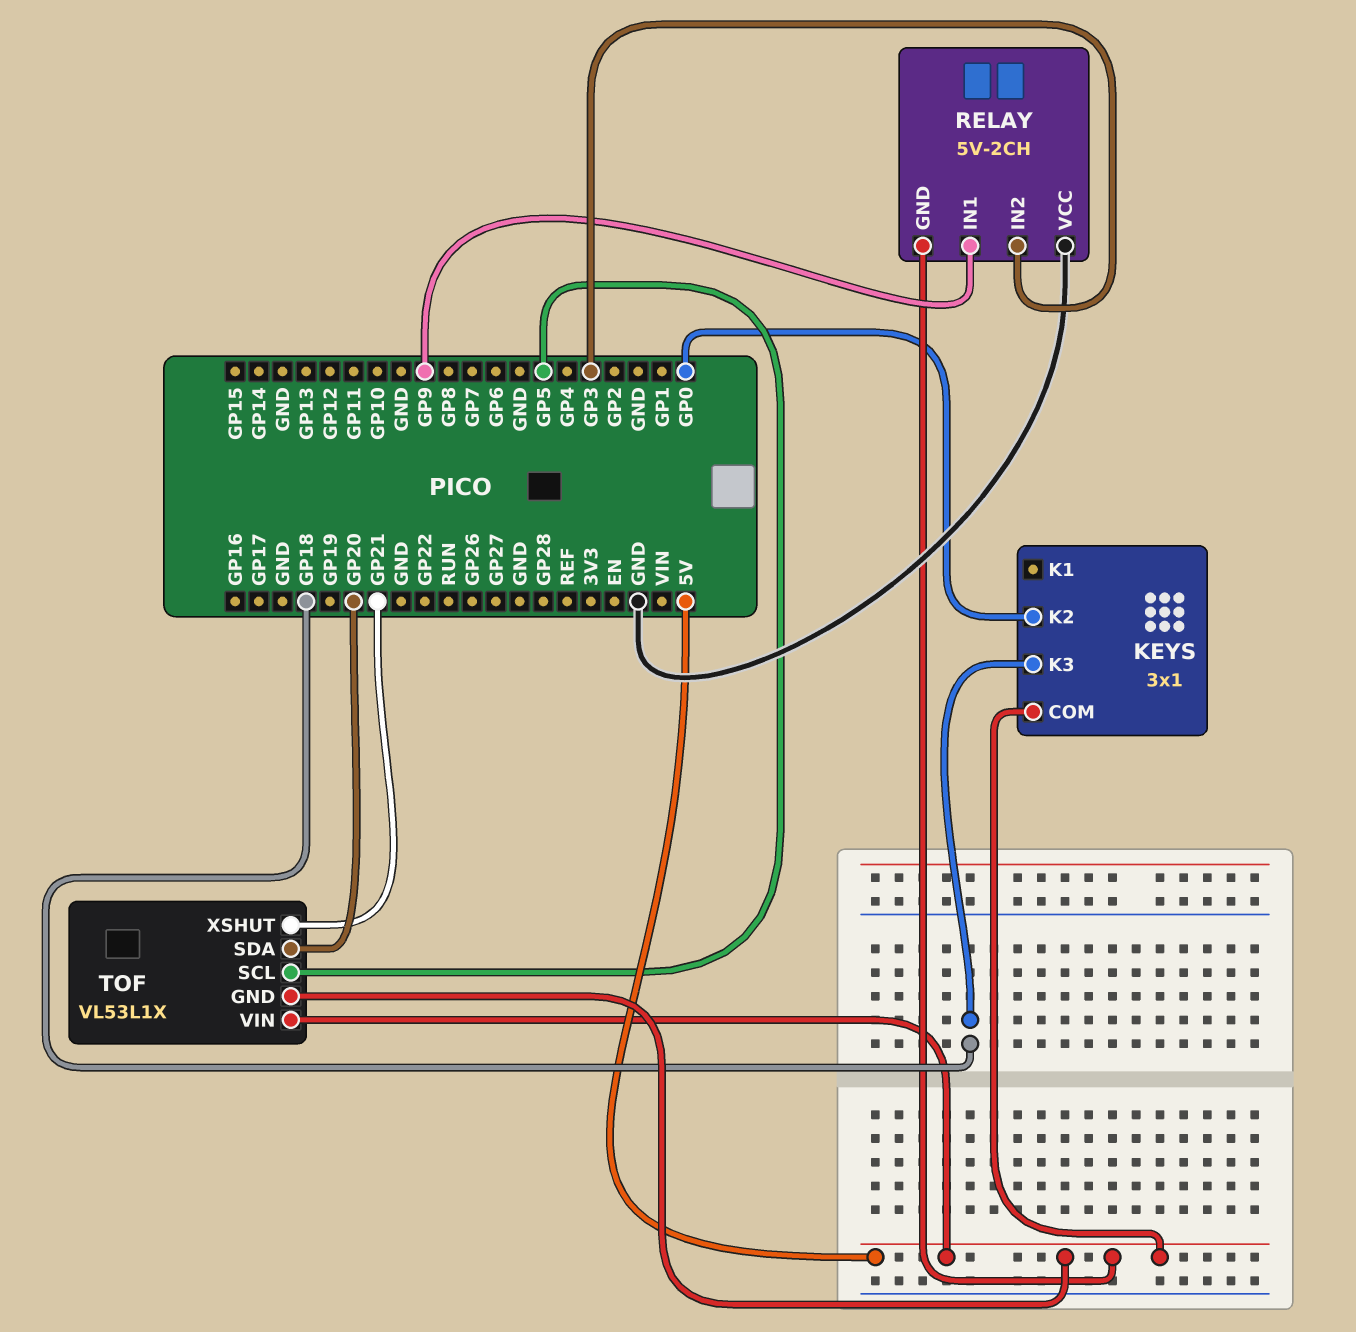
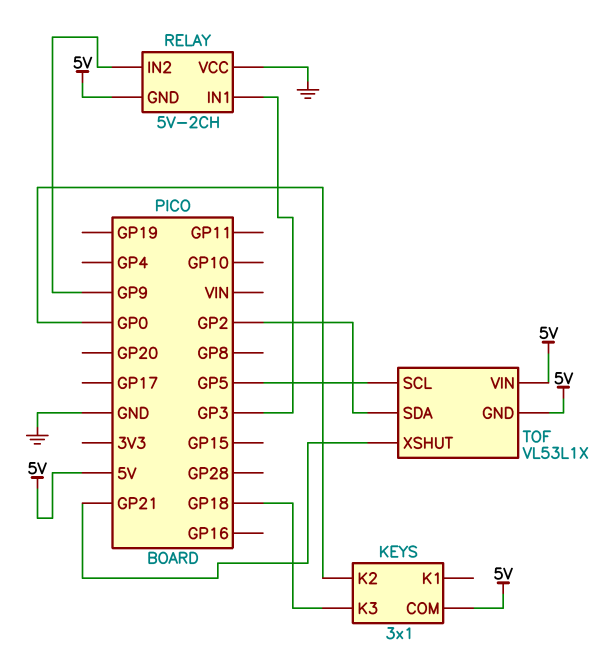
RELAY pin IN1: GP9 -> GP3
RELAY pin IN2: GP3 -> GP9
TOF pin SDA: GP20 -> GP2

